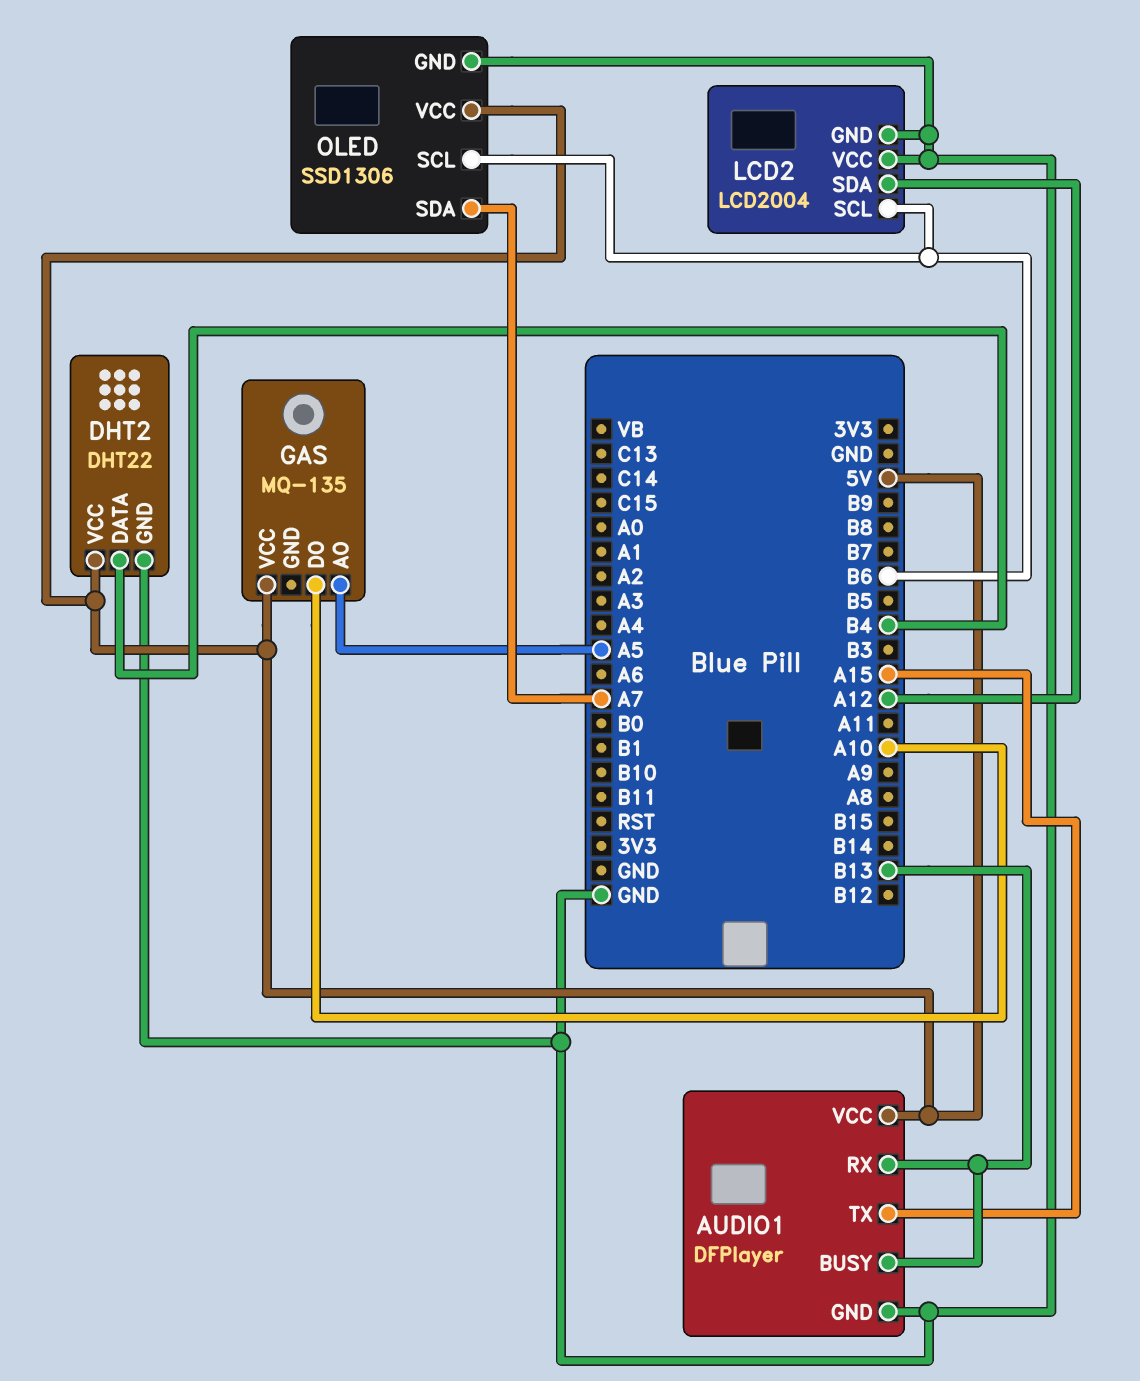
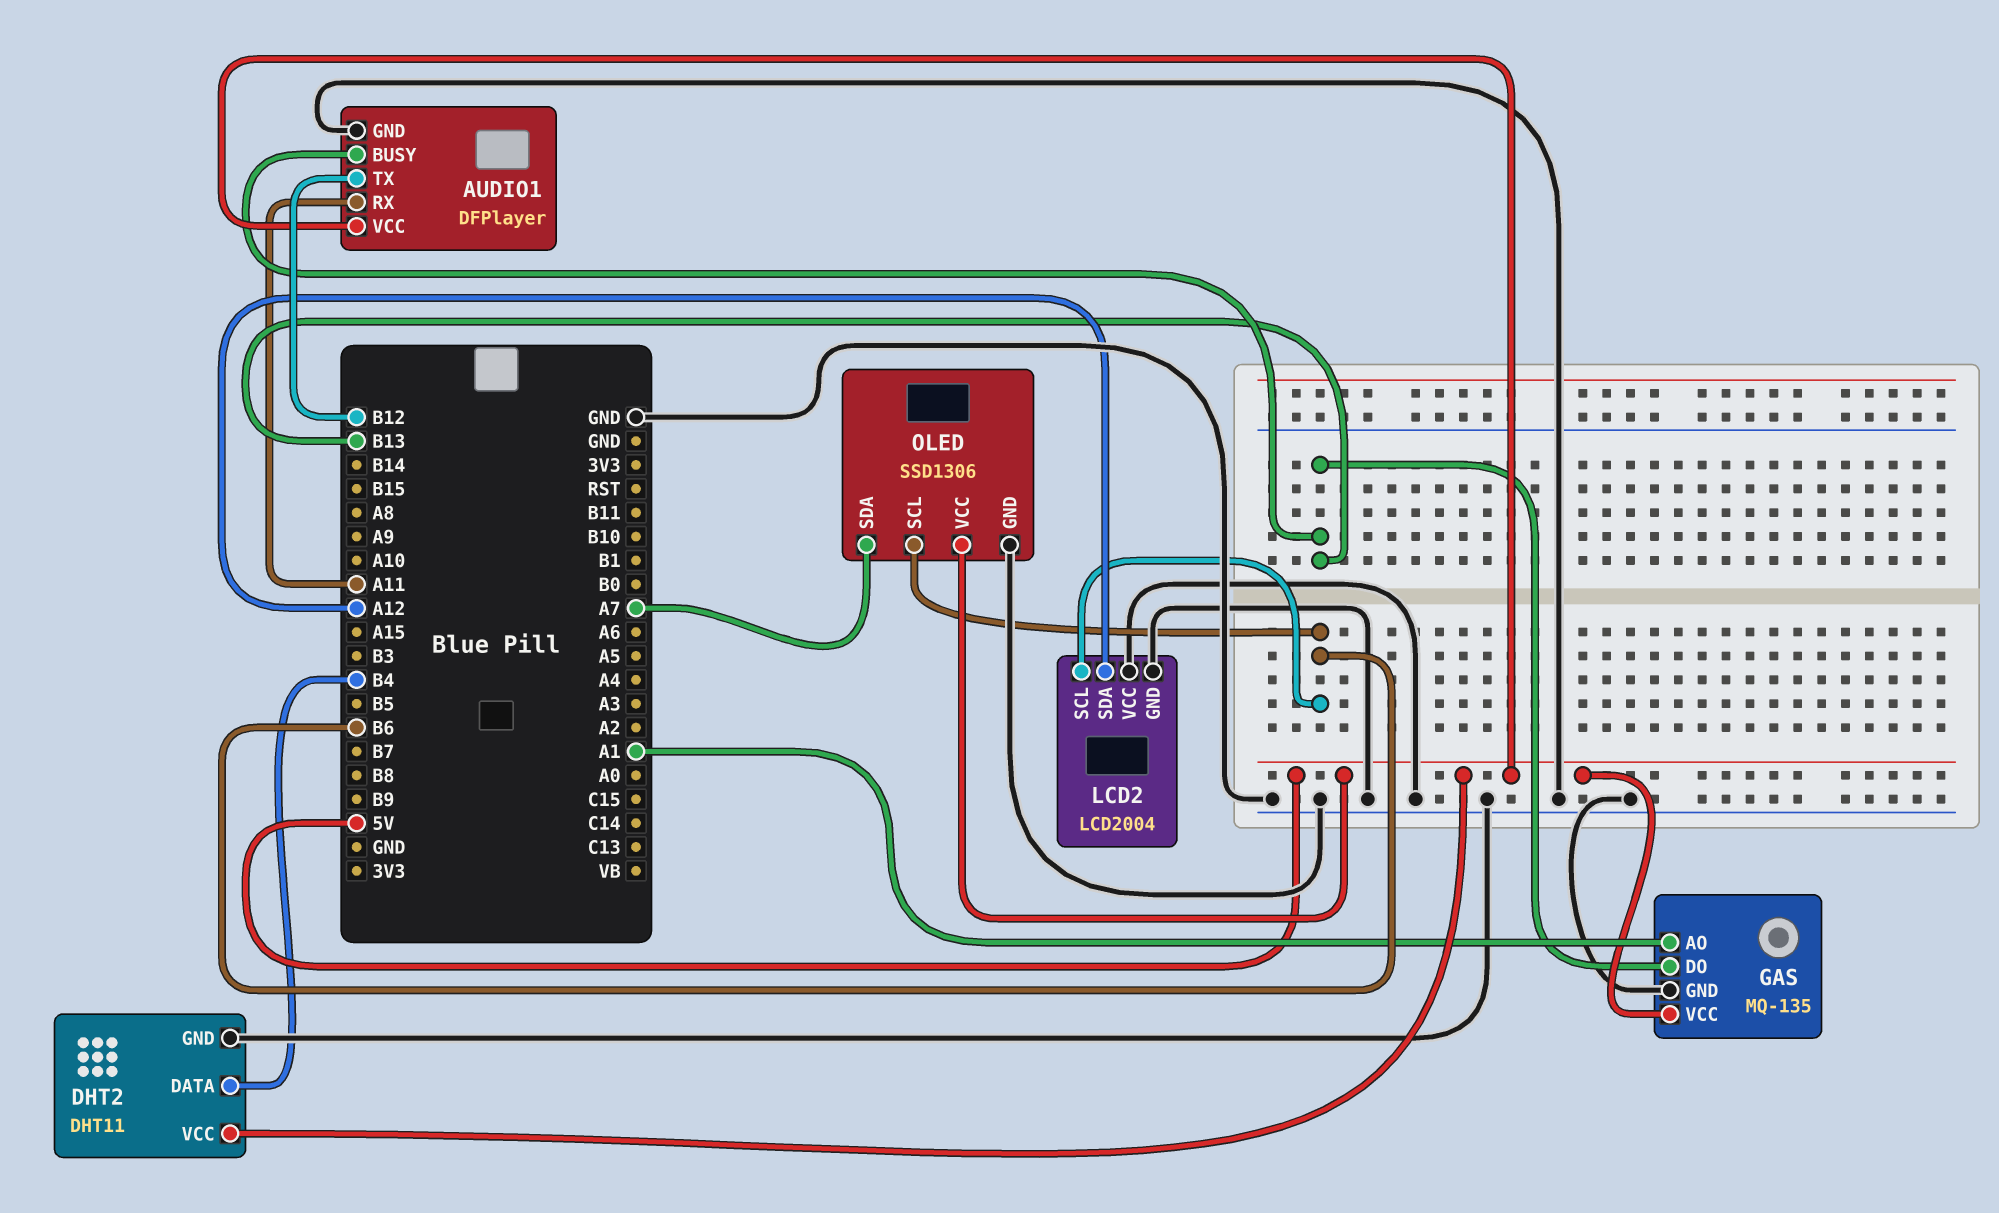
AUDIO1 pin RX: B13 -> A11
AUDIO1 pin TX: A15 -> B12
DHT2: DHT22 -> DHT11
GAS pin AO: A5 -> A1
GAS pin DO: A10 -> B13
GAS pin GND: none -> GND

